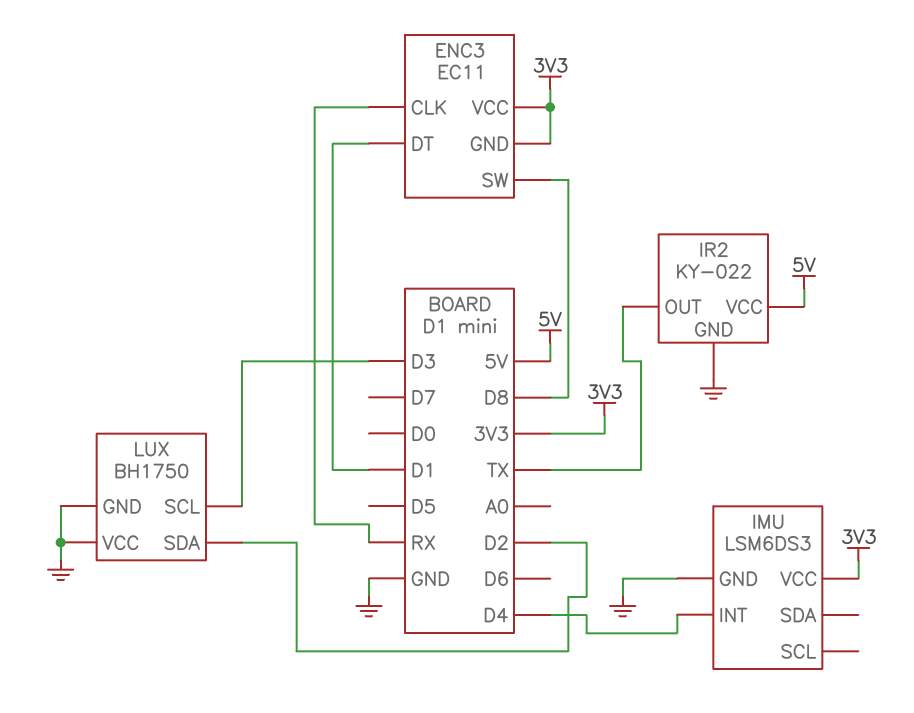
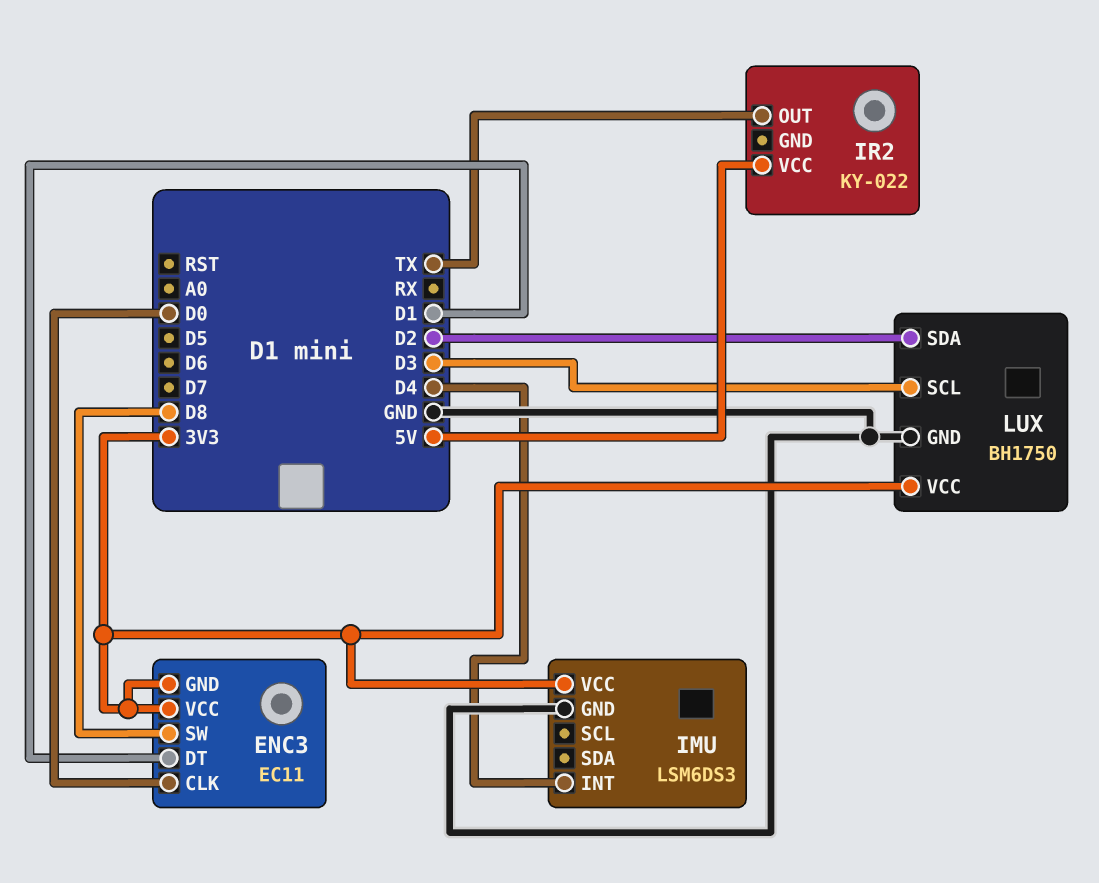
ENC3 pin CLK: RX -> D0
IR2 pin GND: GND -> none
LUX pin VCC: GND -> 3V3

